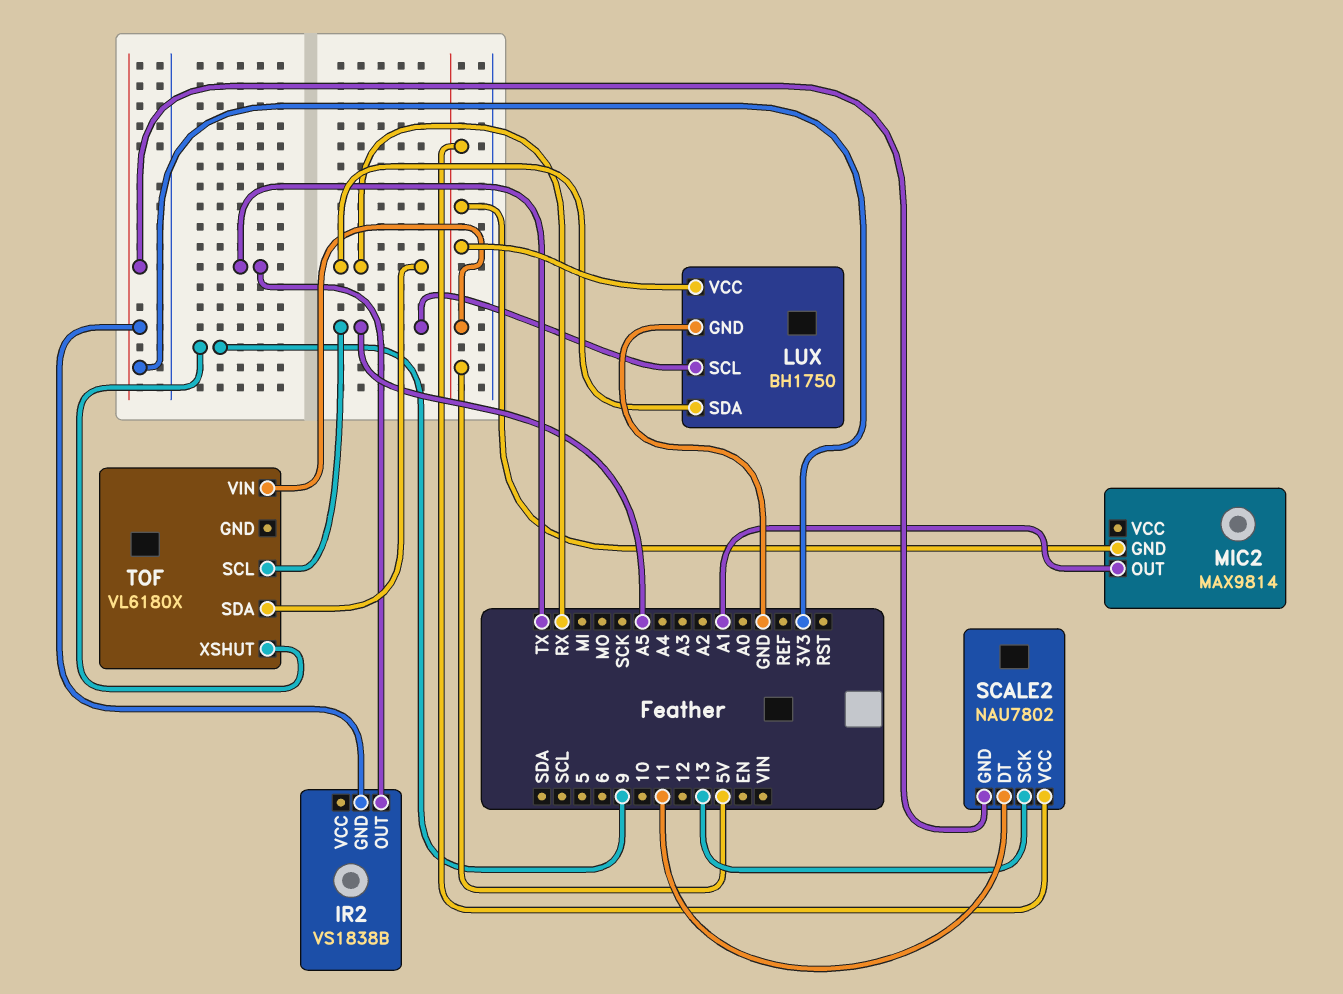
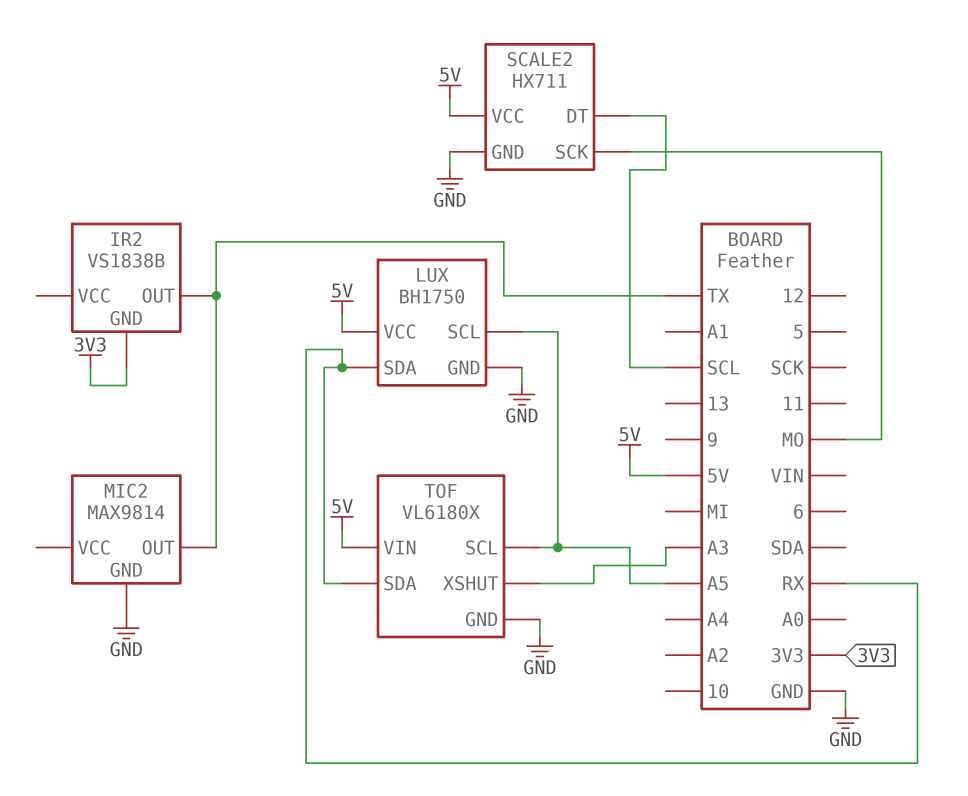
MIC2 pin GND: 5V -> GND
MIC2 pin OUT: A1 -> TX
SCALE2: NAU7802 -> HX711
SCALE2 pin DT: 11 -> SCL
SCALE2 pin GND: 3V3 -> GND
SCALE2 pin SCK: 13 -> MO
TOF pin GND: none -> GND
TOF pin XSHUT: 9 -> A3

